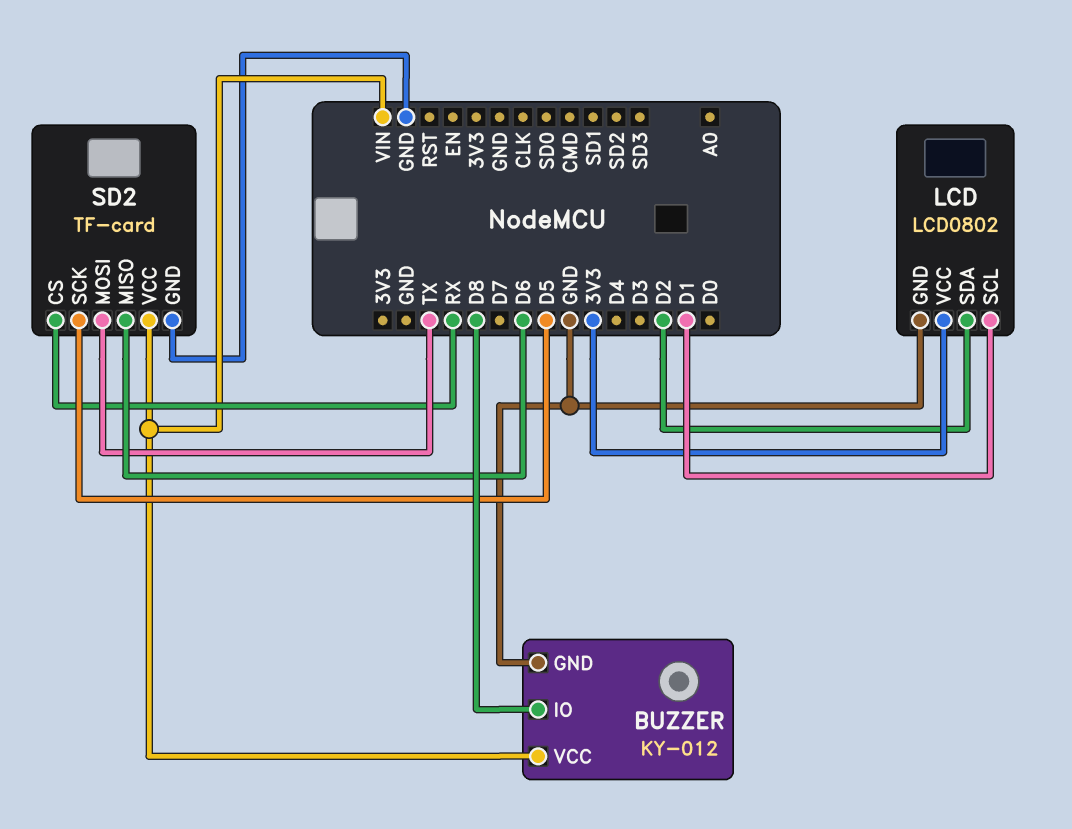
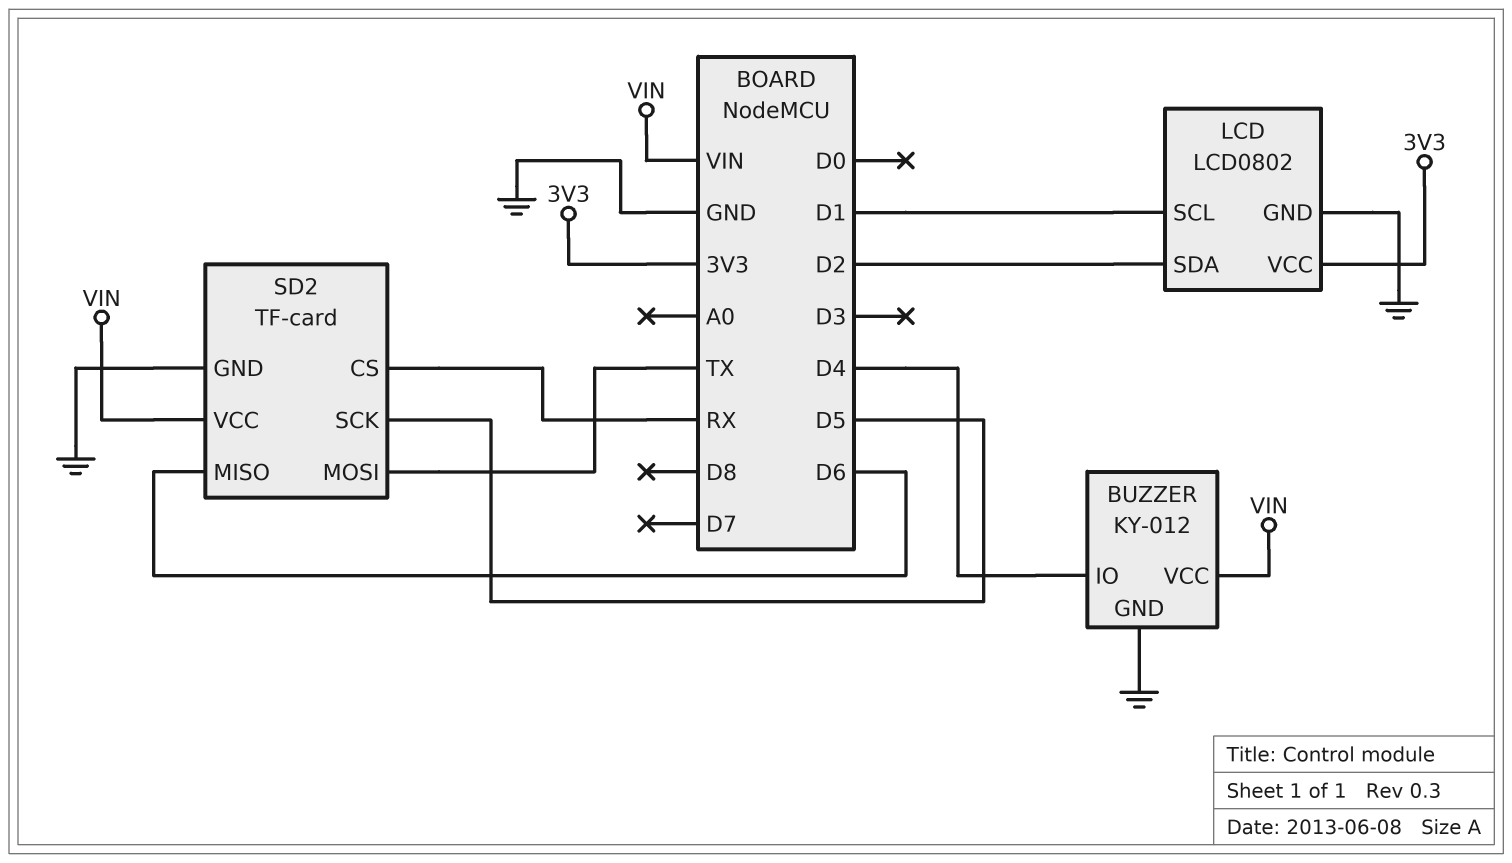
BUZZER pin IO: D8 -> D4

